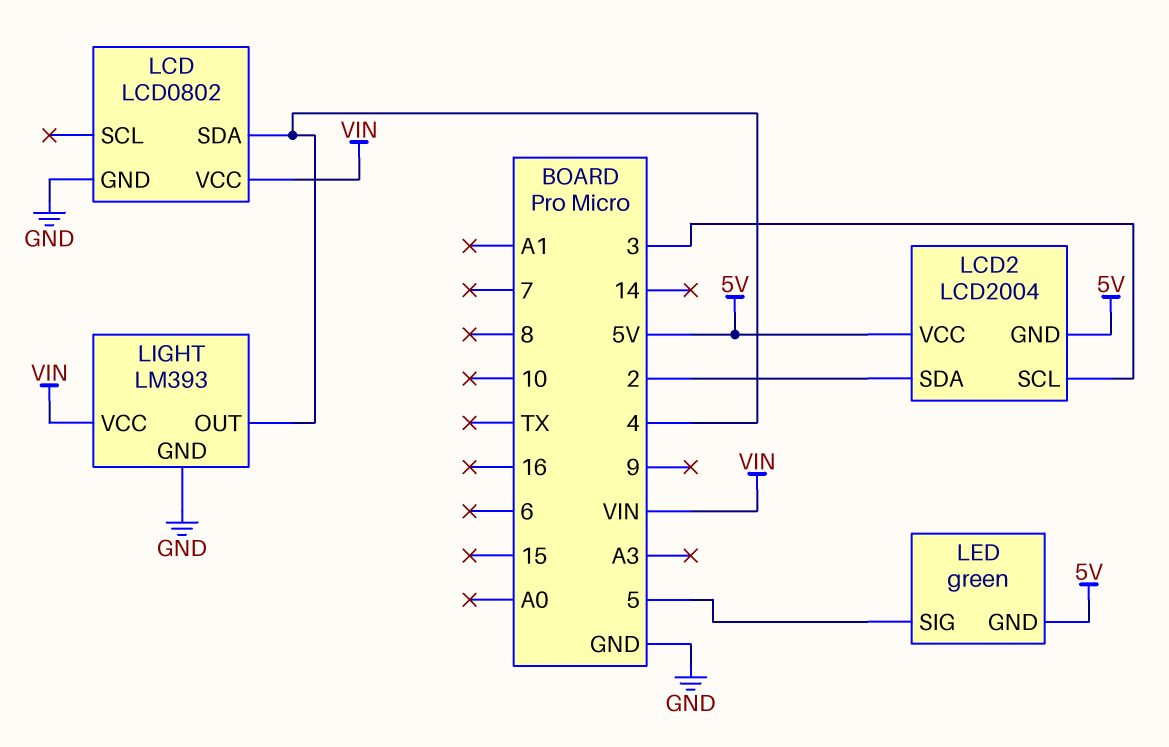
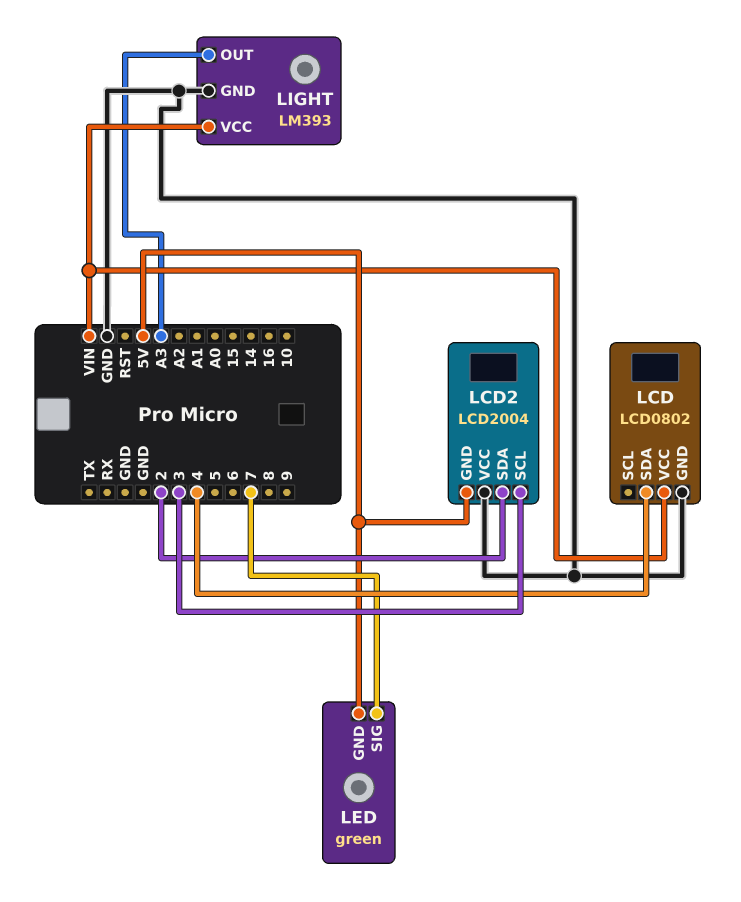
LCD2 pin VCC: 5V -> GND
LED pin SIG: 5 -> 7
LIGHT pin OUT: 4 -> A3

